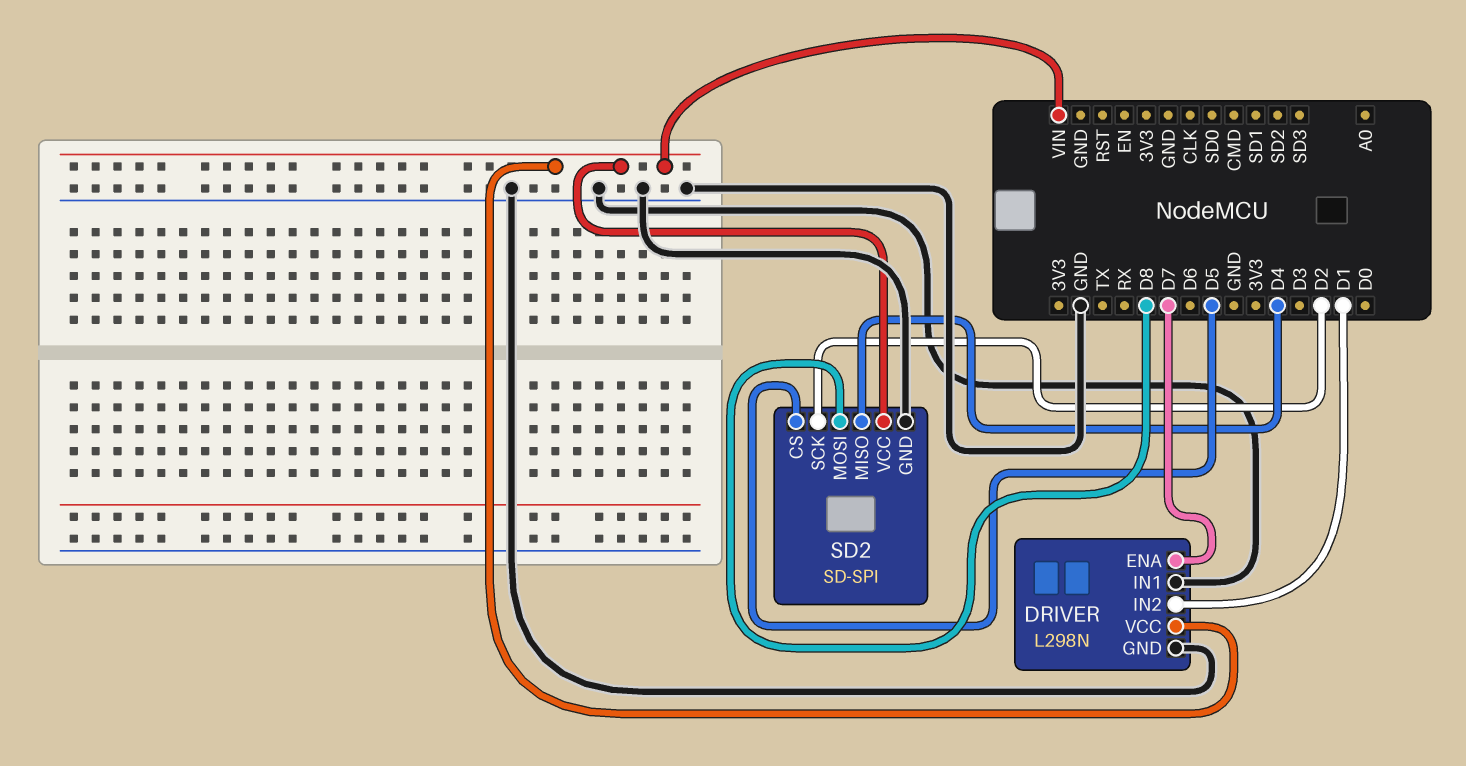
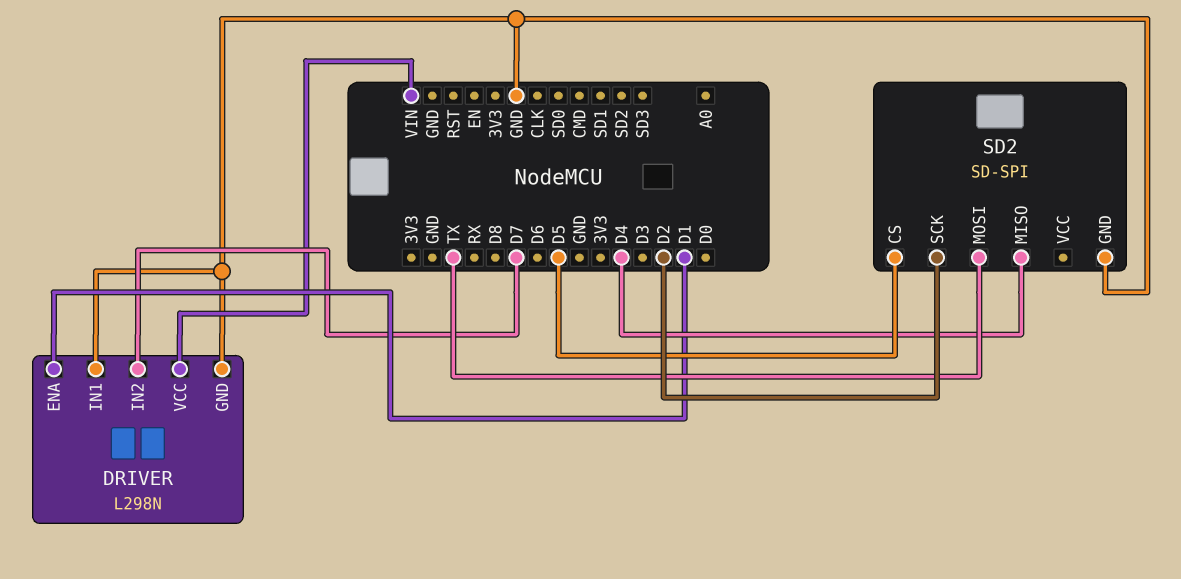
DRIVER pin ENA: D7 -> D1
DRIVER pin IN2: D1 -> D7
SD2 pin MOSI: D8 -> TX
SD2 pin VCC: VIN -> none

